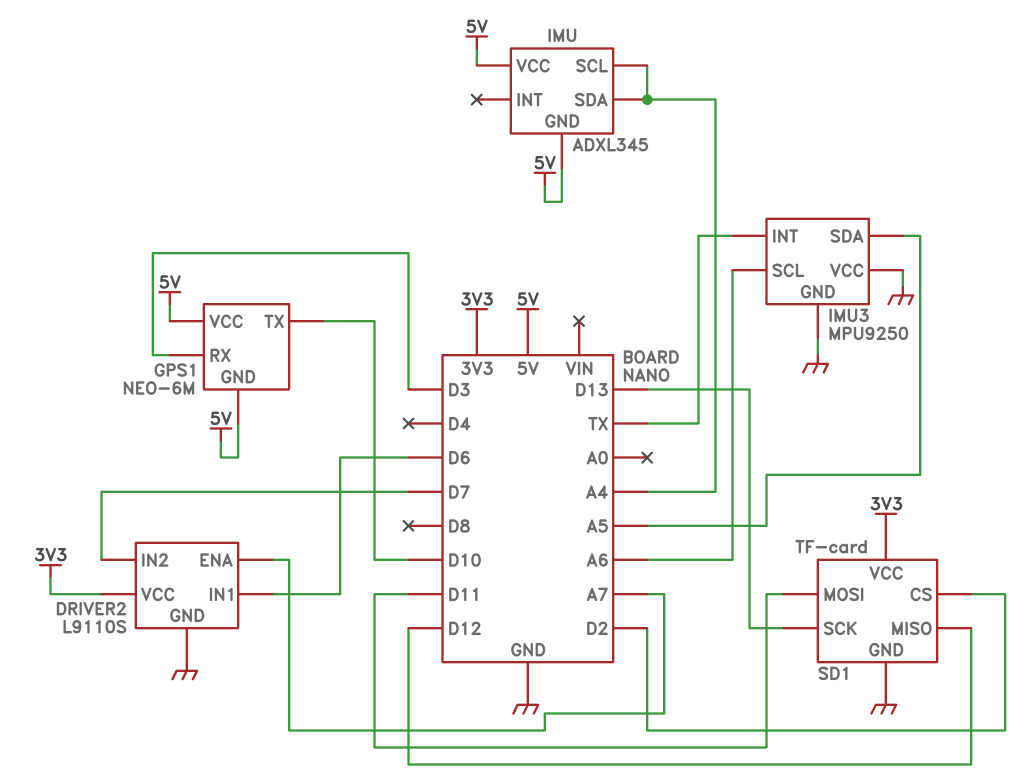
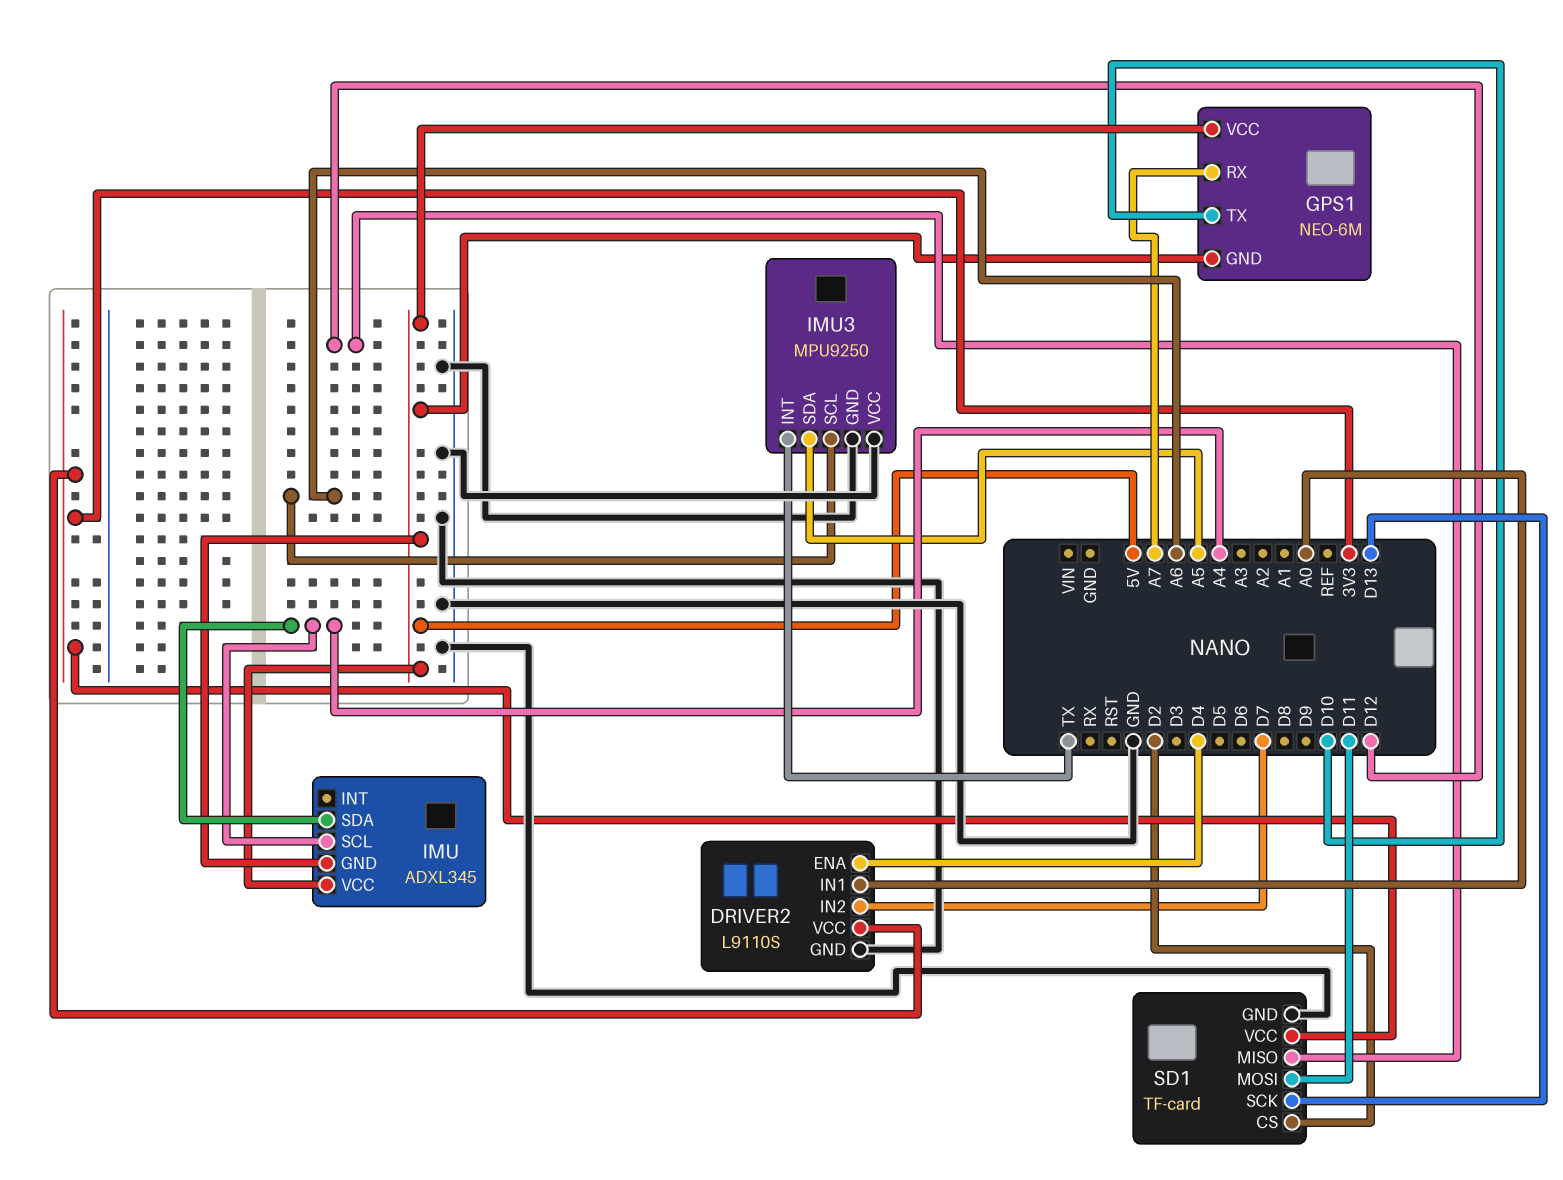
DRIVER2 pin ENA: A7 -> D4
DRIVER2 pin IN1: D6 -> A0
GPS1 pin RX: D3 -> A7

